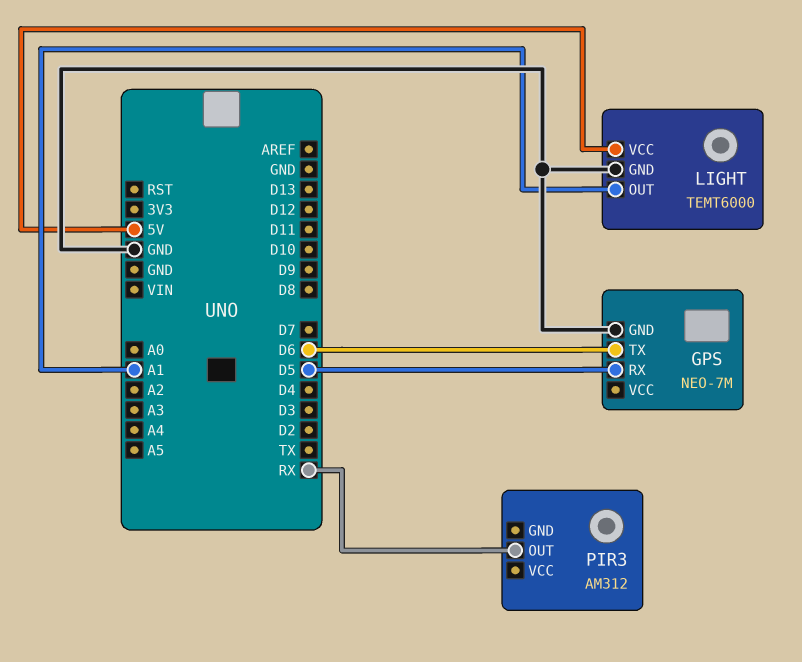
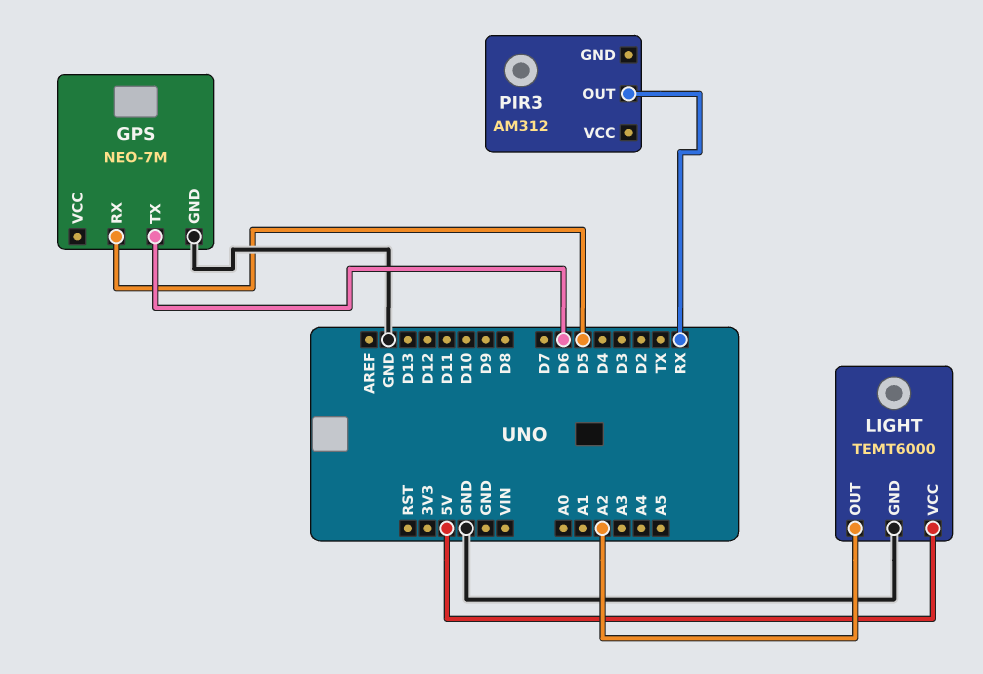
LIGHT pin OUT: A1 -> A2

